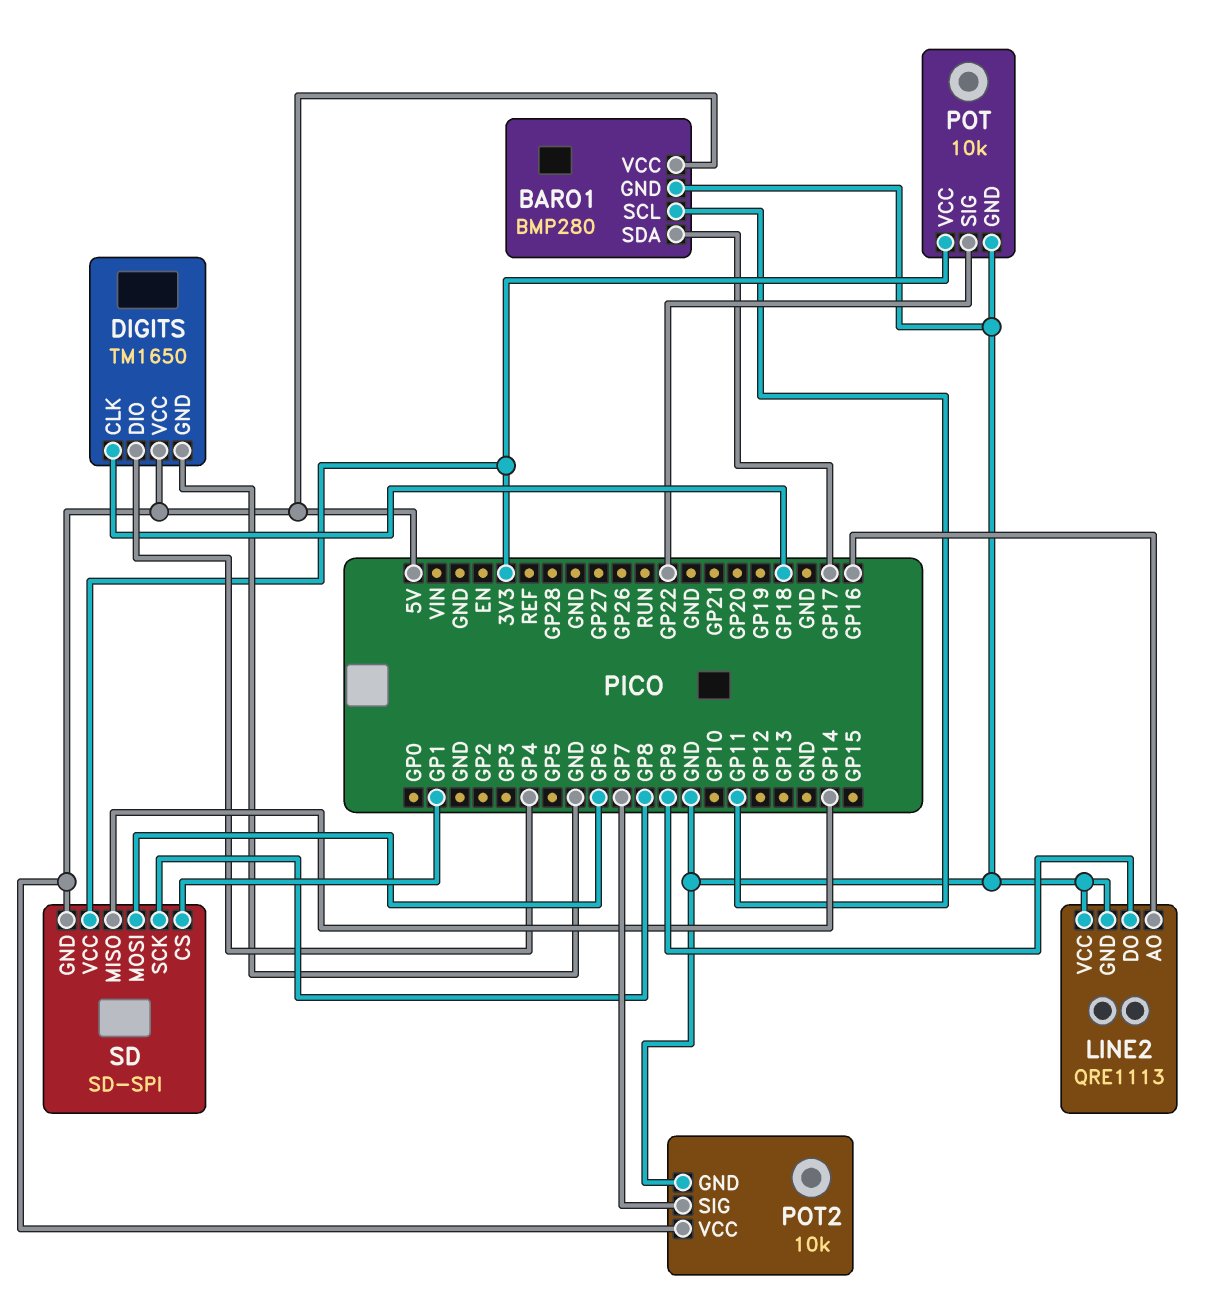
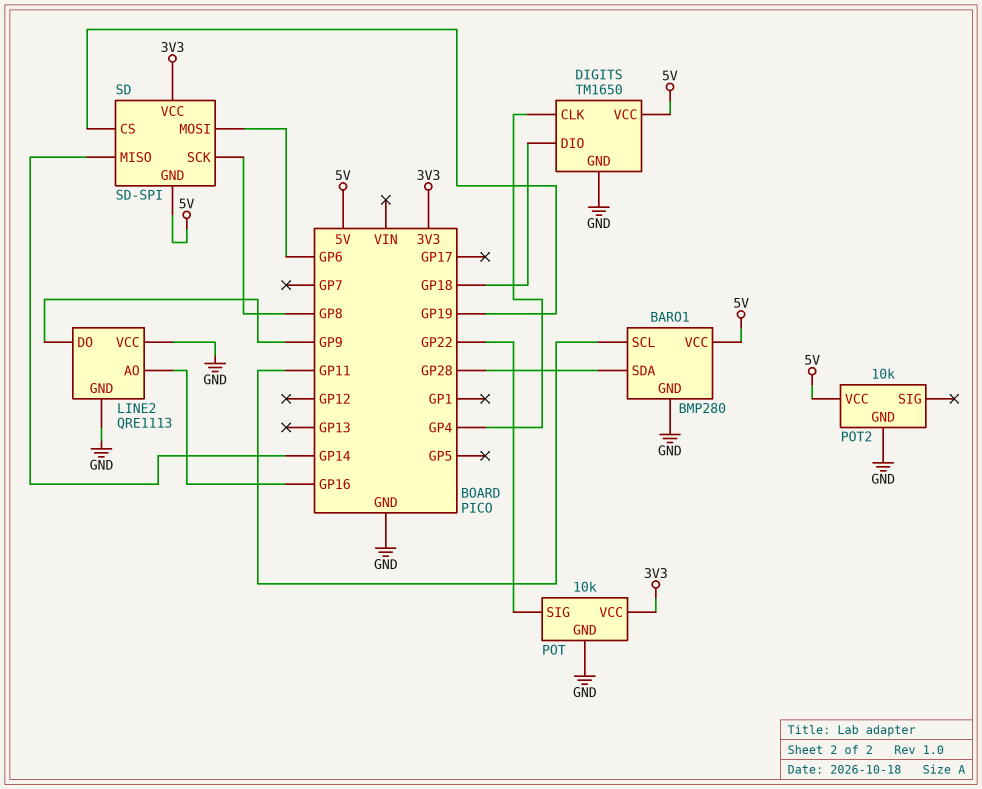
BARO1 pin SDA: GP17 -> GP28
DIGITS pin CLK: GP18 -> GP4
DIGITS pin DIO: GP4 -> GP18
POT2 pin SIG: GP7 -> none
SD pin CS: GP1 -> GP19

